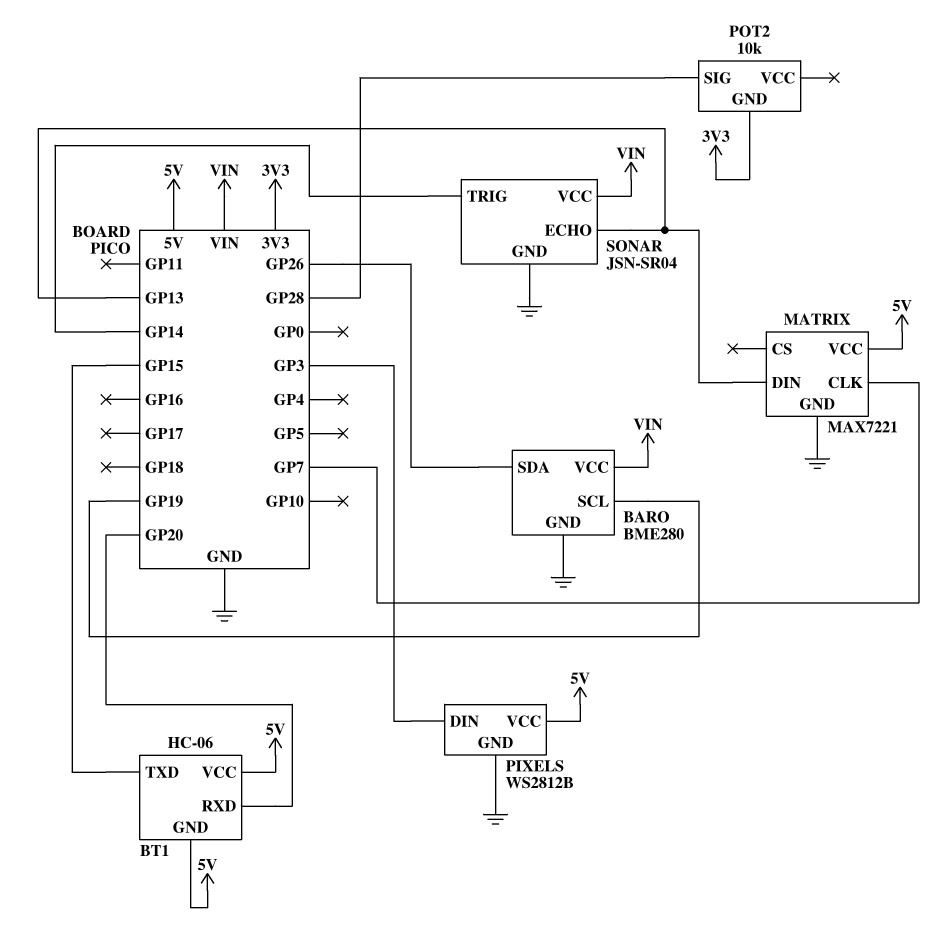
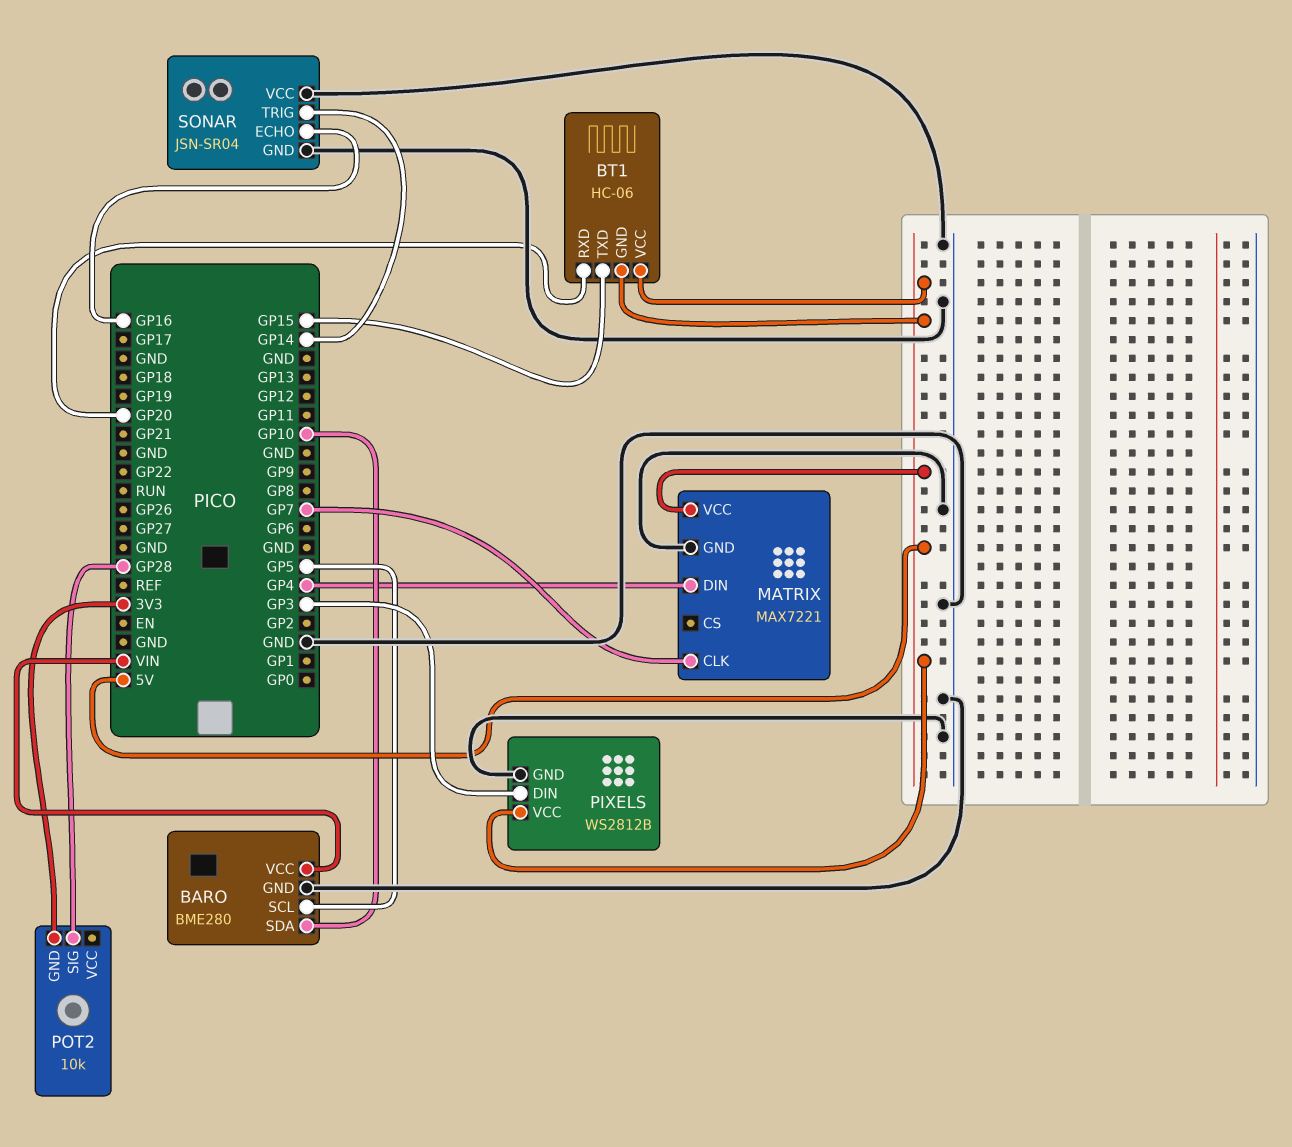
BARO pin SCL: GP19 -> GP5
BARO pin SDA: GP26 -> GP10
MATRIX pin DIN: GP13 -> GP4
SONAR pin ECHO: GP13 -> GP16
SONAR pin VCC: VIN -> GND

